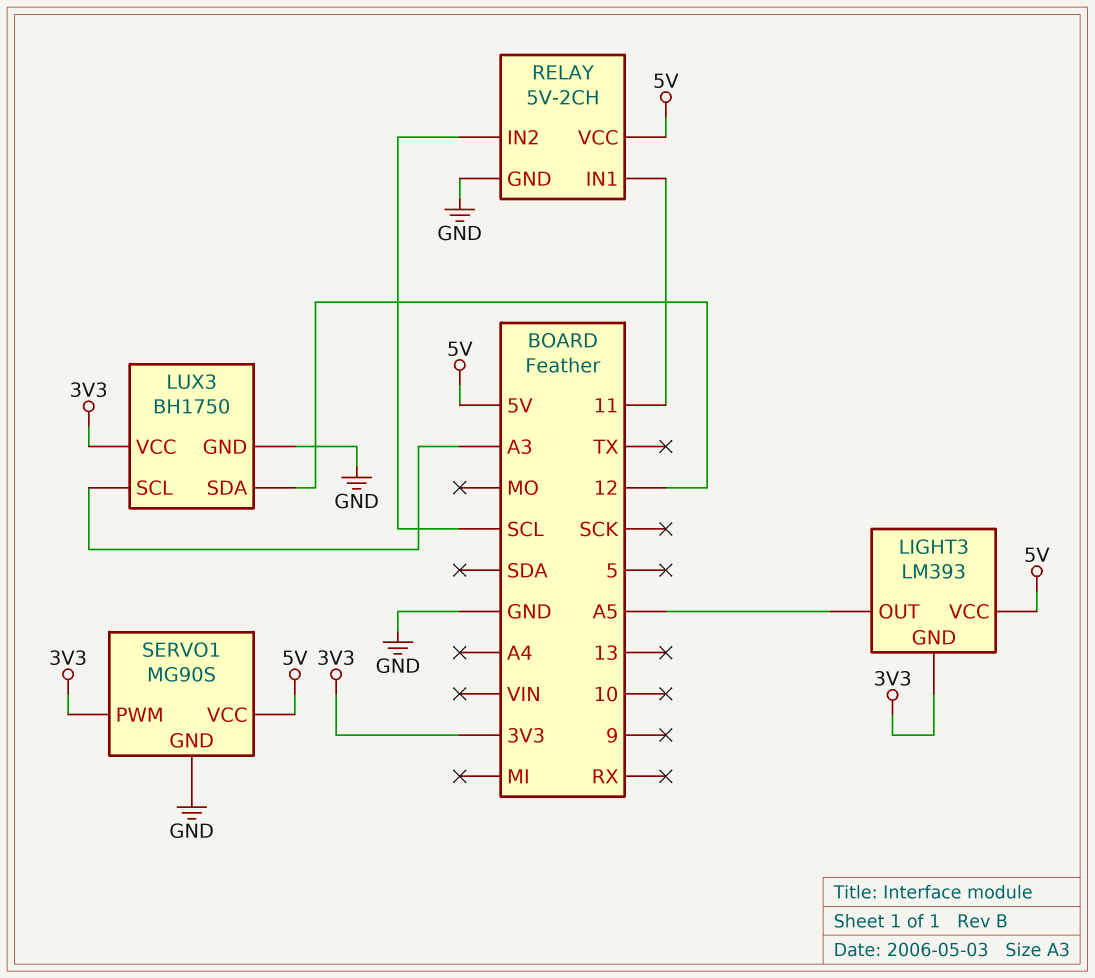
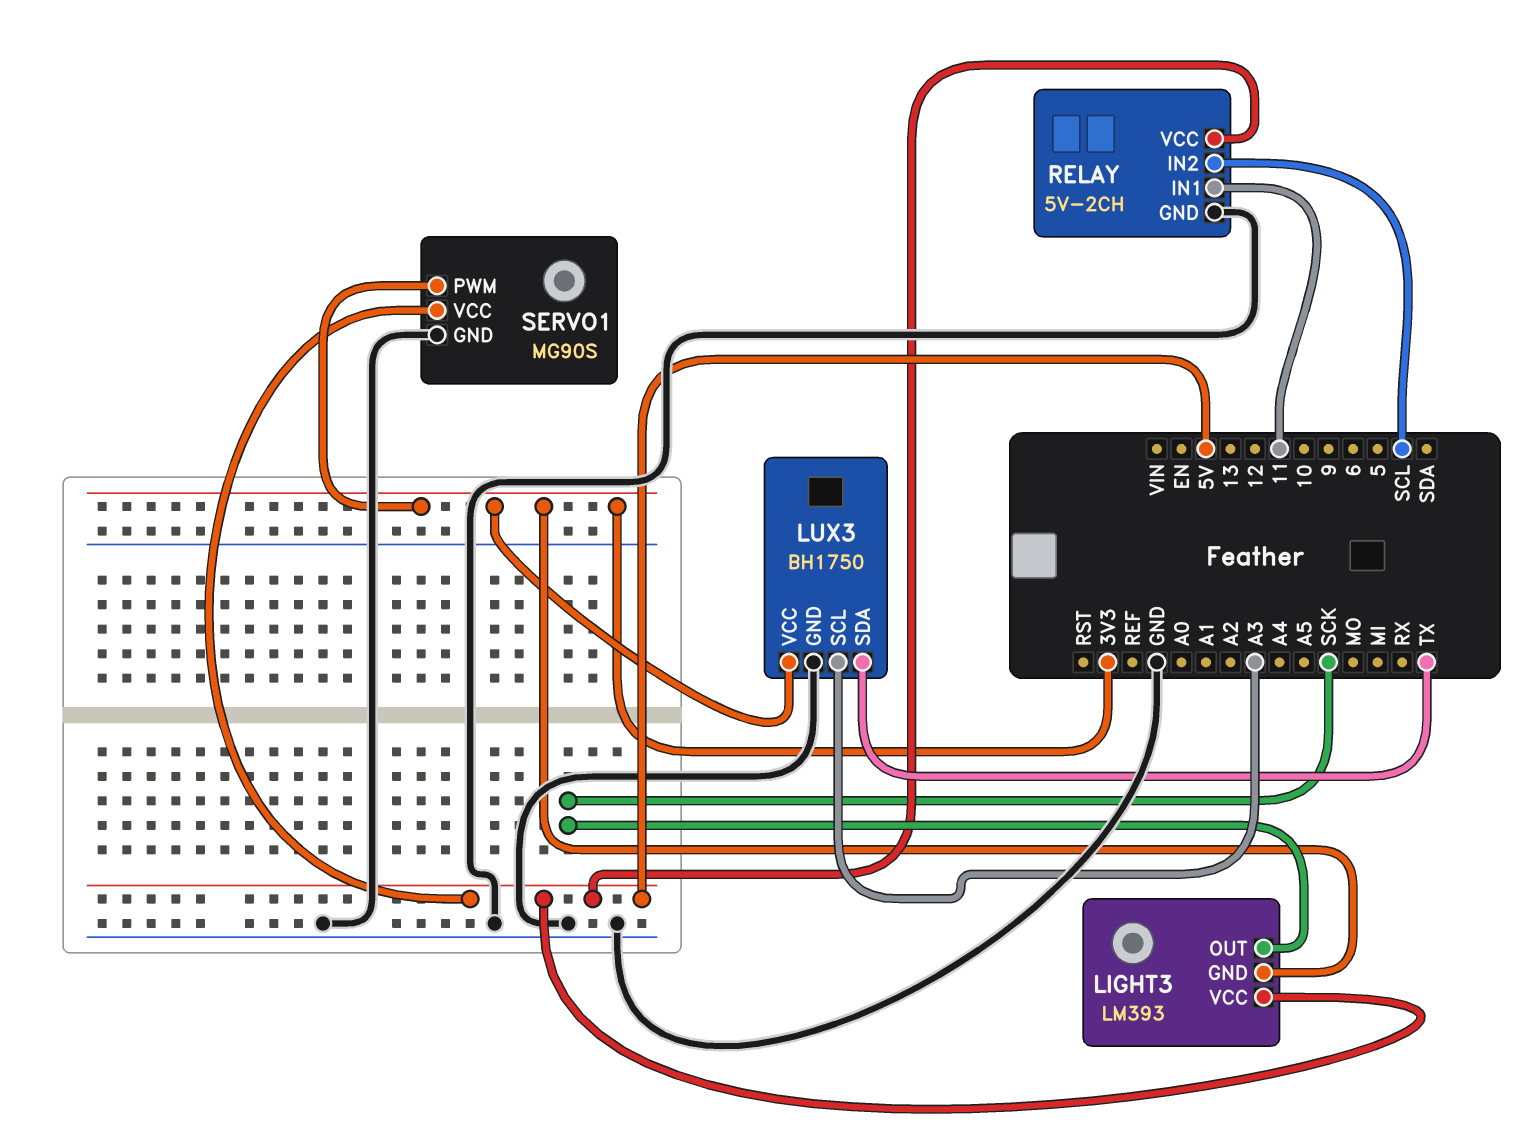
LIGHT3 pin OUT: A5 -> SCK
LUX3 pin SDA: 12 -> TX

